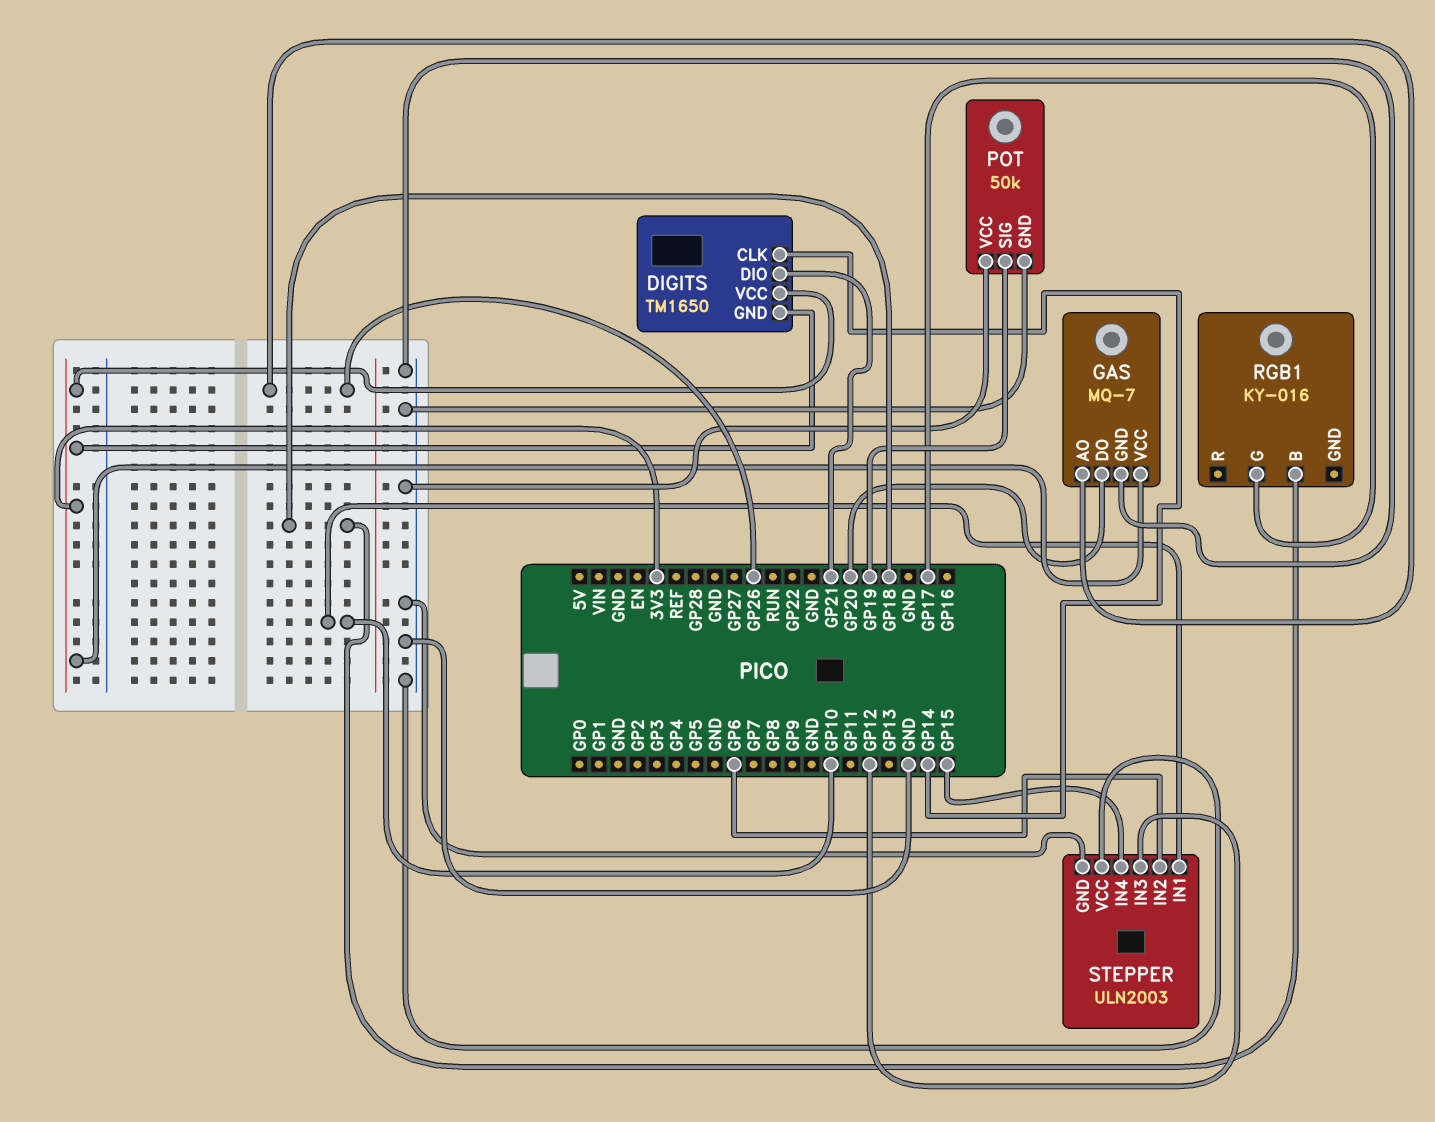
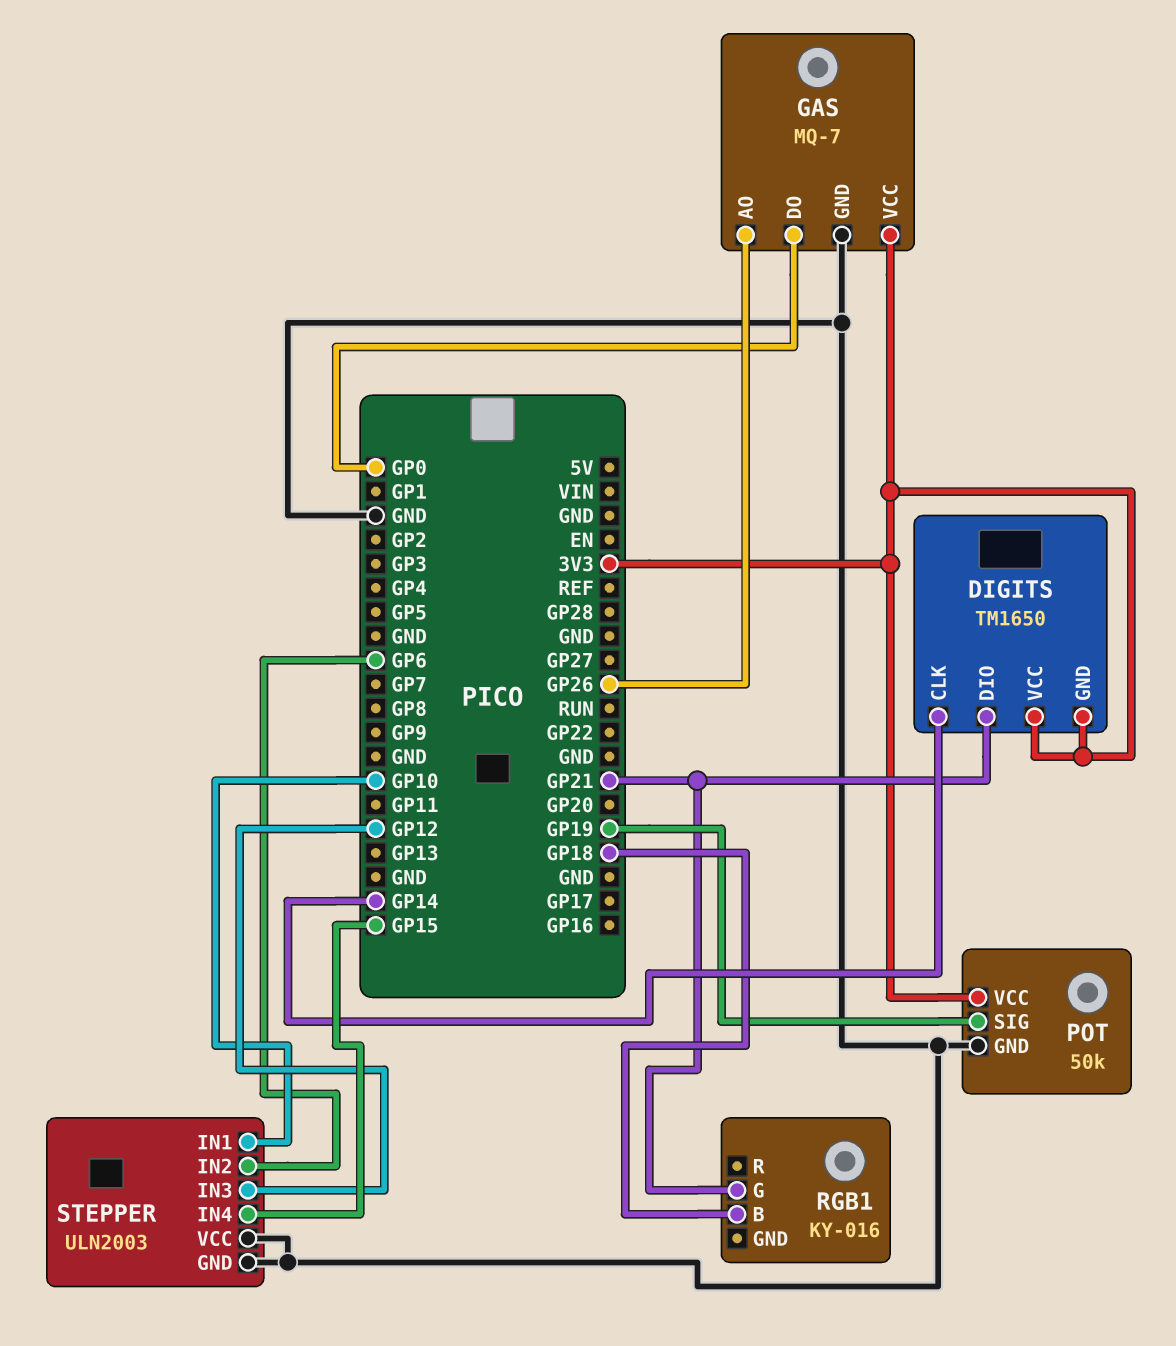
GAS pin DO: GP20 -> GP0
POT pin VCC: GND -> 3V3
RGB1 pin G: GP17 -> GP21

